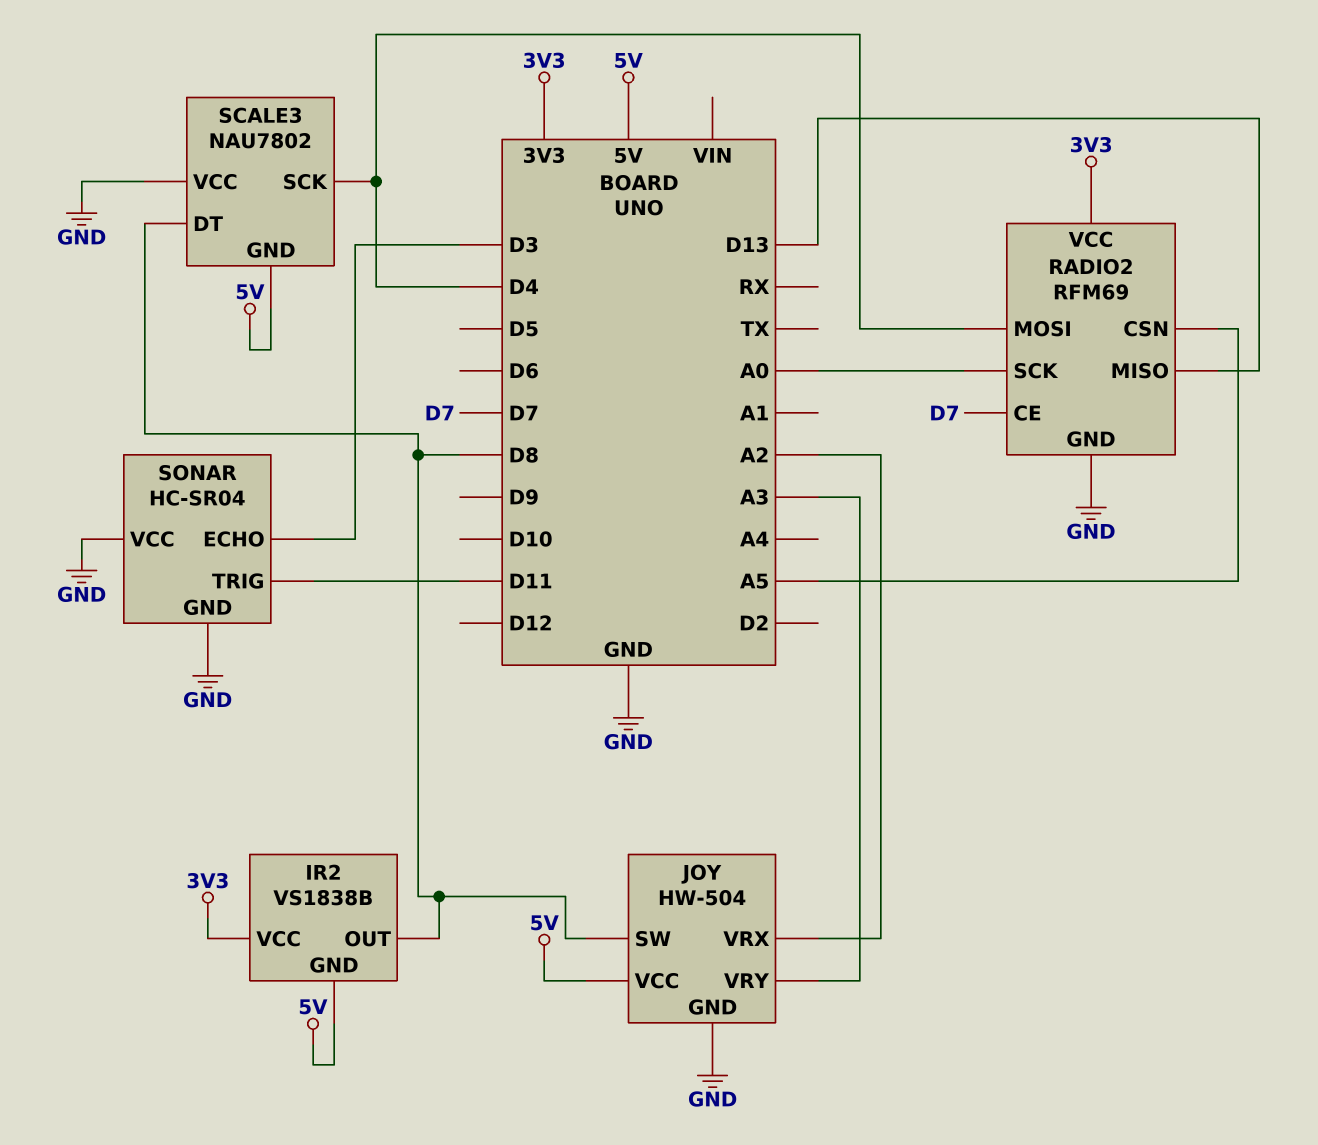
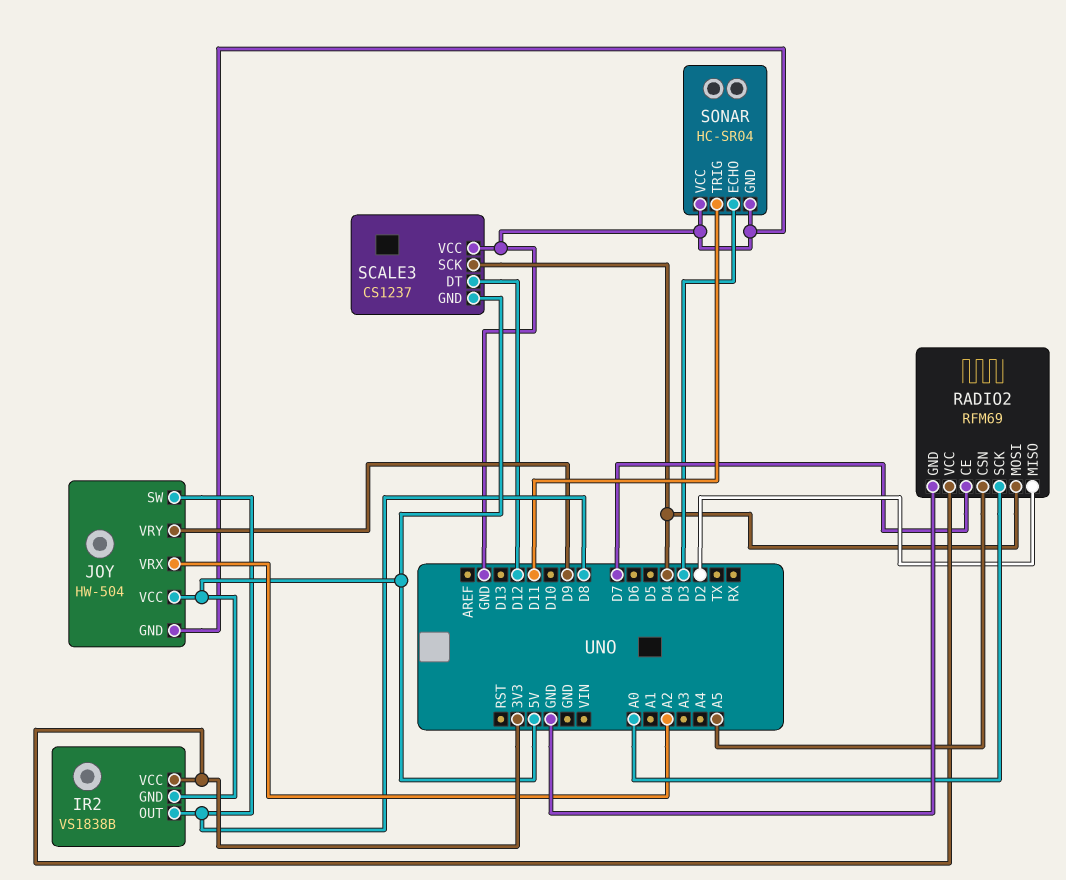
JOY pin VRY: A3 -> D9
RADIO2 pin MISO: D13 -> D2
SCALE3: NAU7802 -> CS1237
SCALE3 pin DT: D8 -> D12

